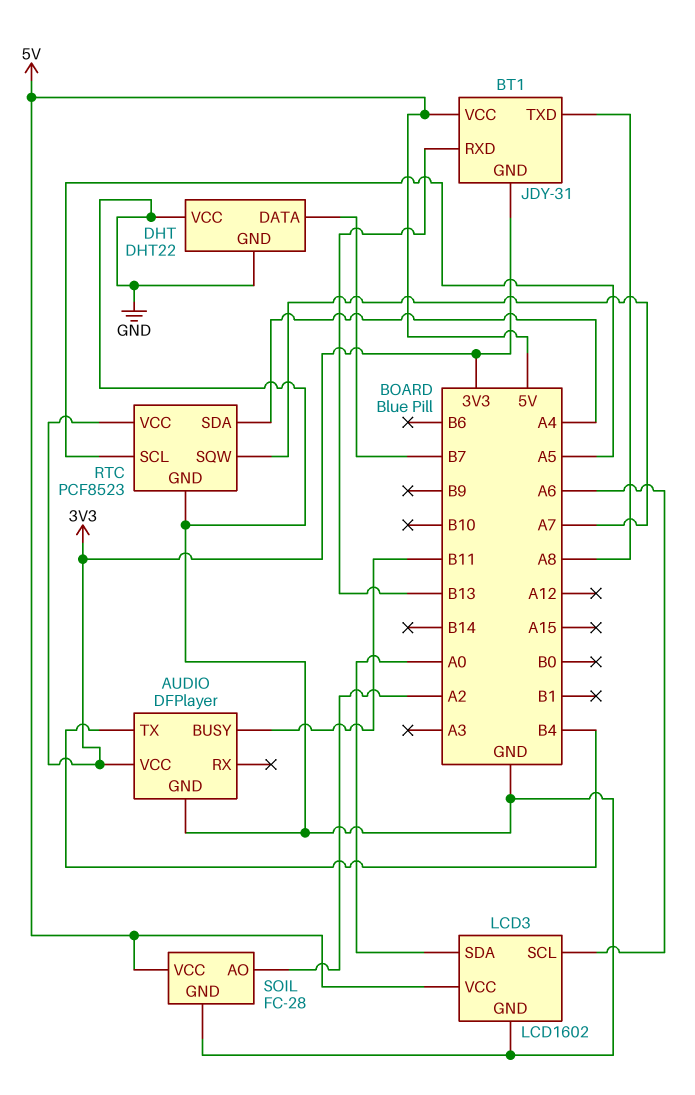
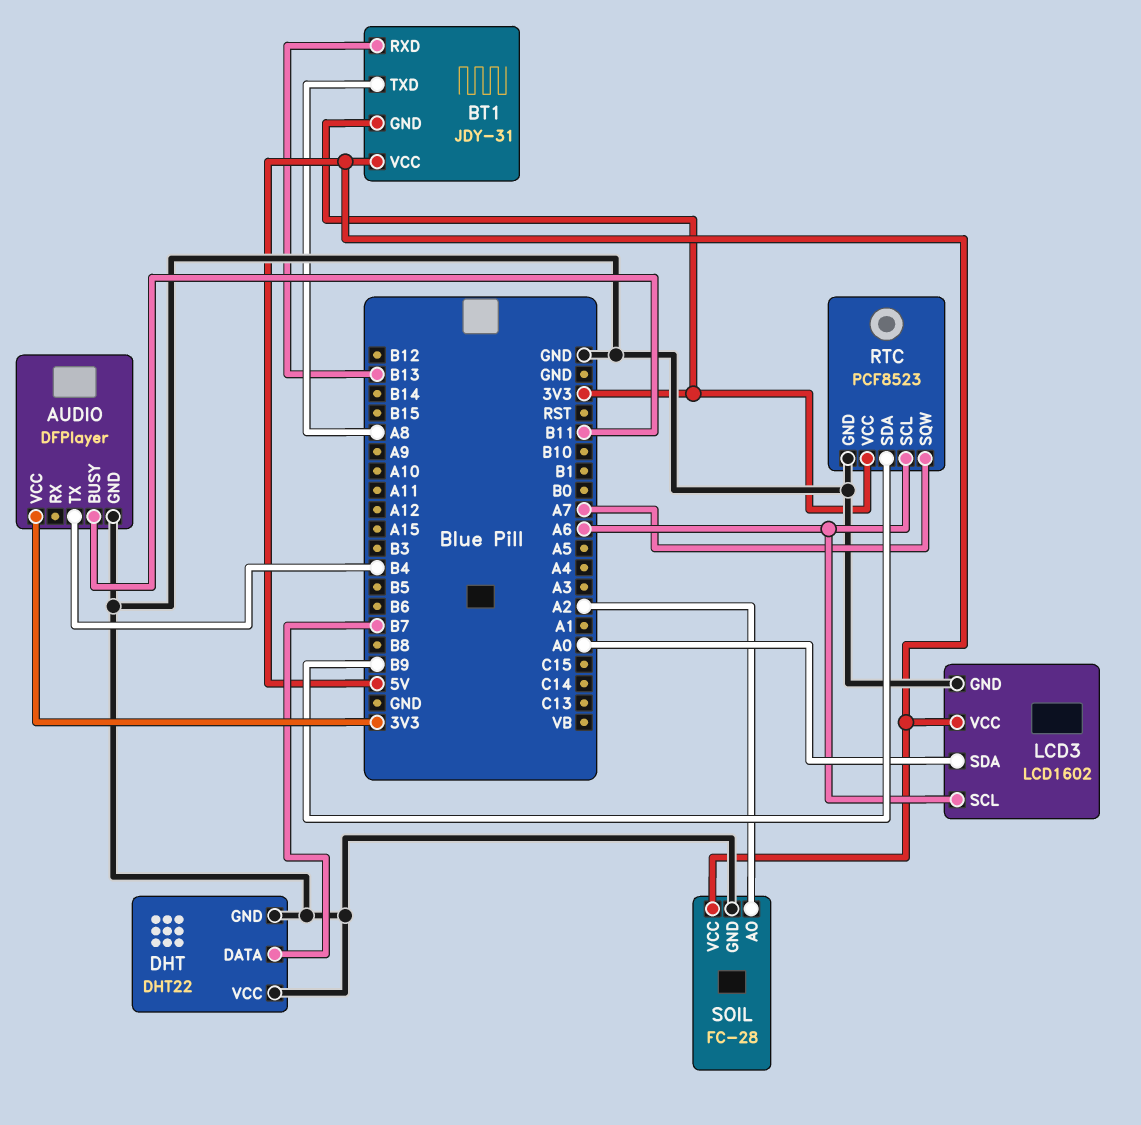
RTC pin SCL: A5 -> A6
RTC pin SDA: A4 -> B9

